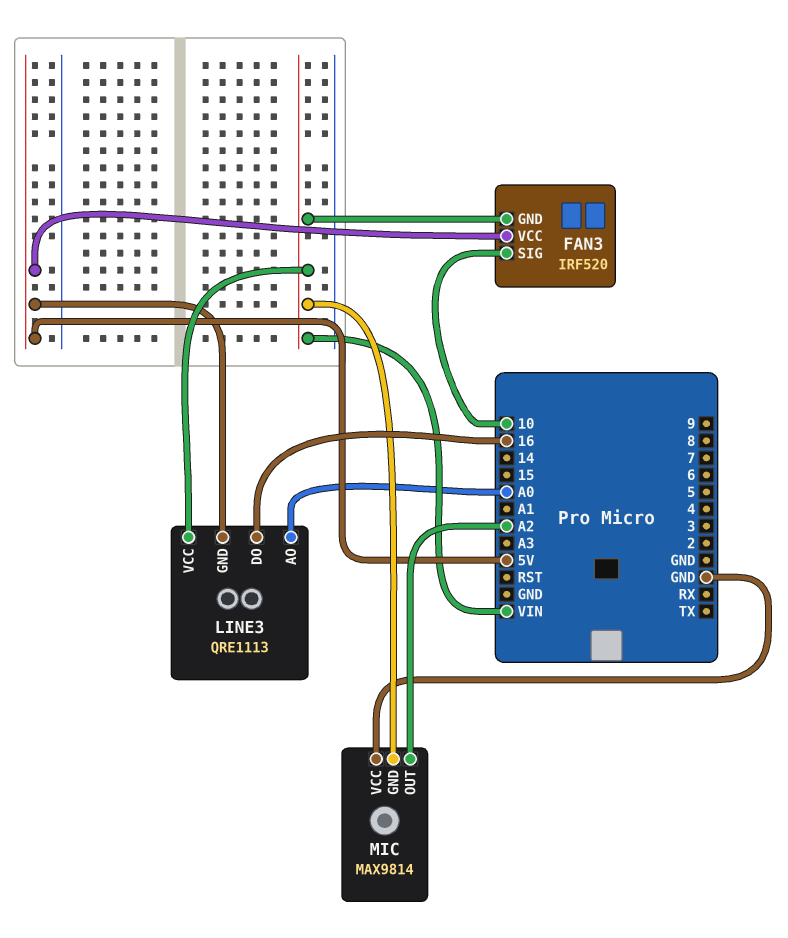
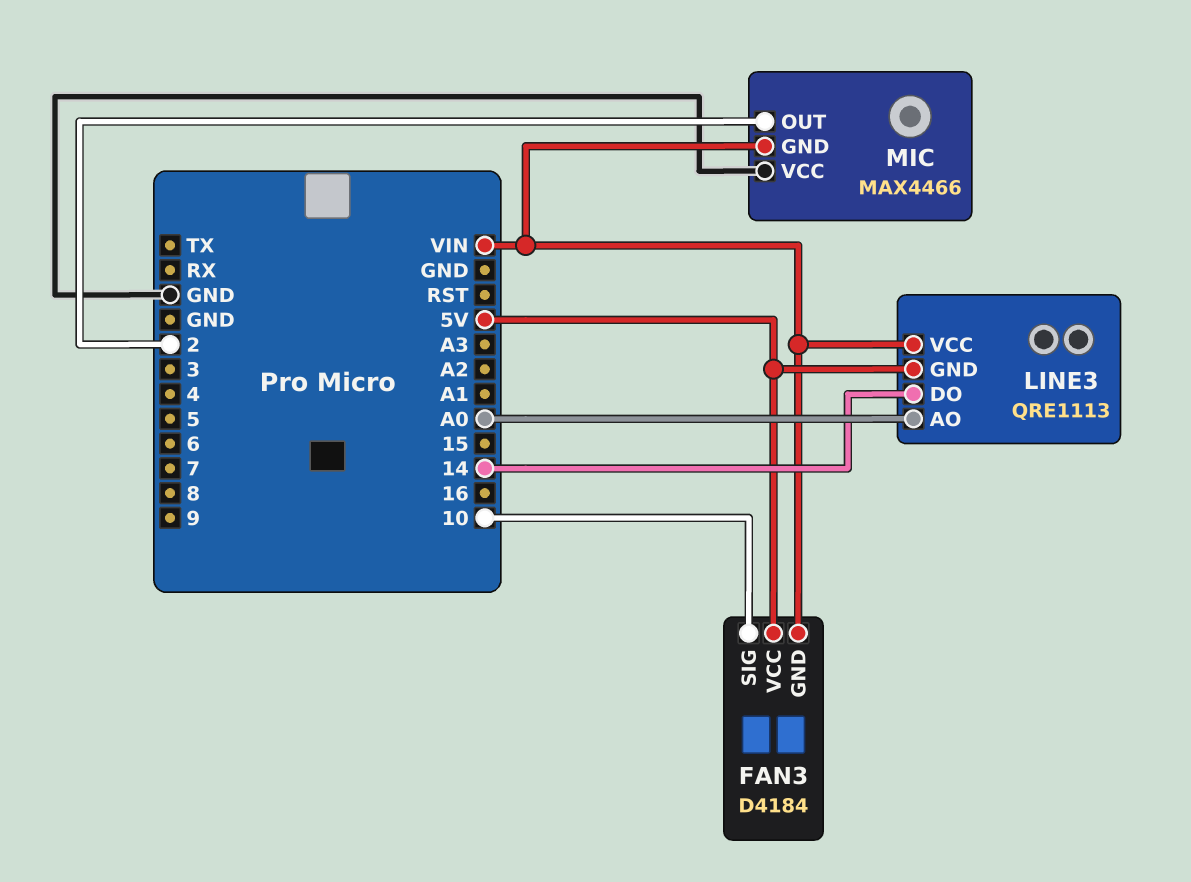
FAN3: IRF520 -> D4184
LINE3 pin DO: 16 -> 14
MIC: MAX9814 -> MAX4466
MIC pin OUT: A2 -> 2

